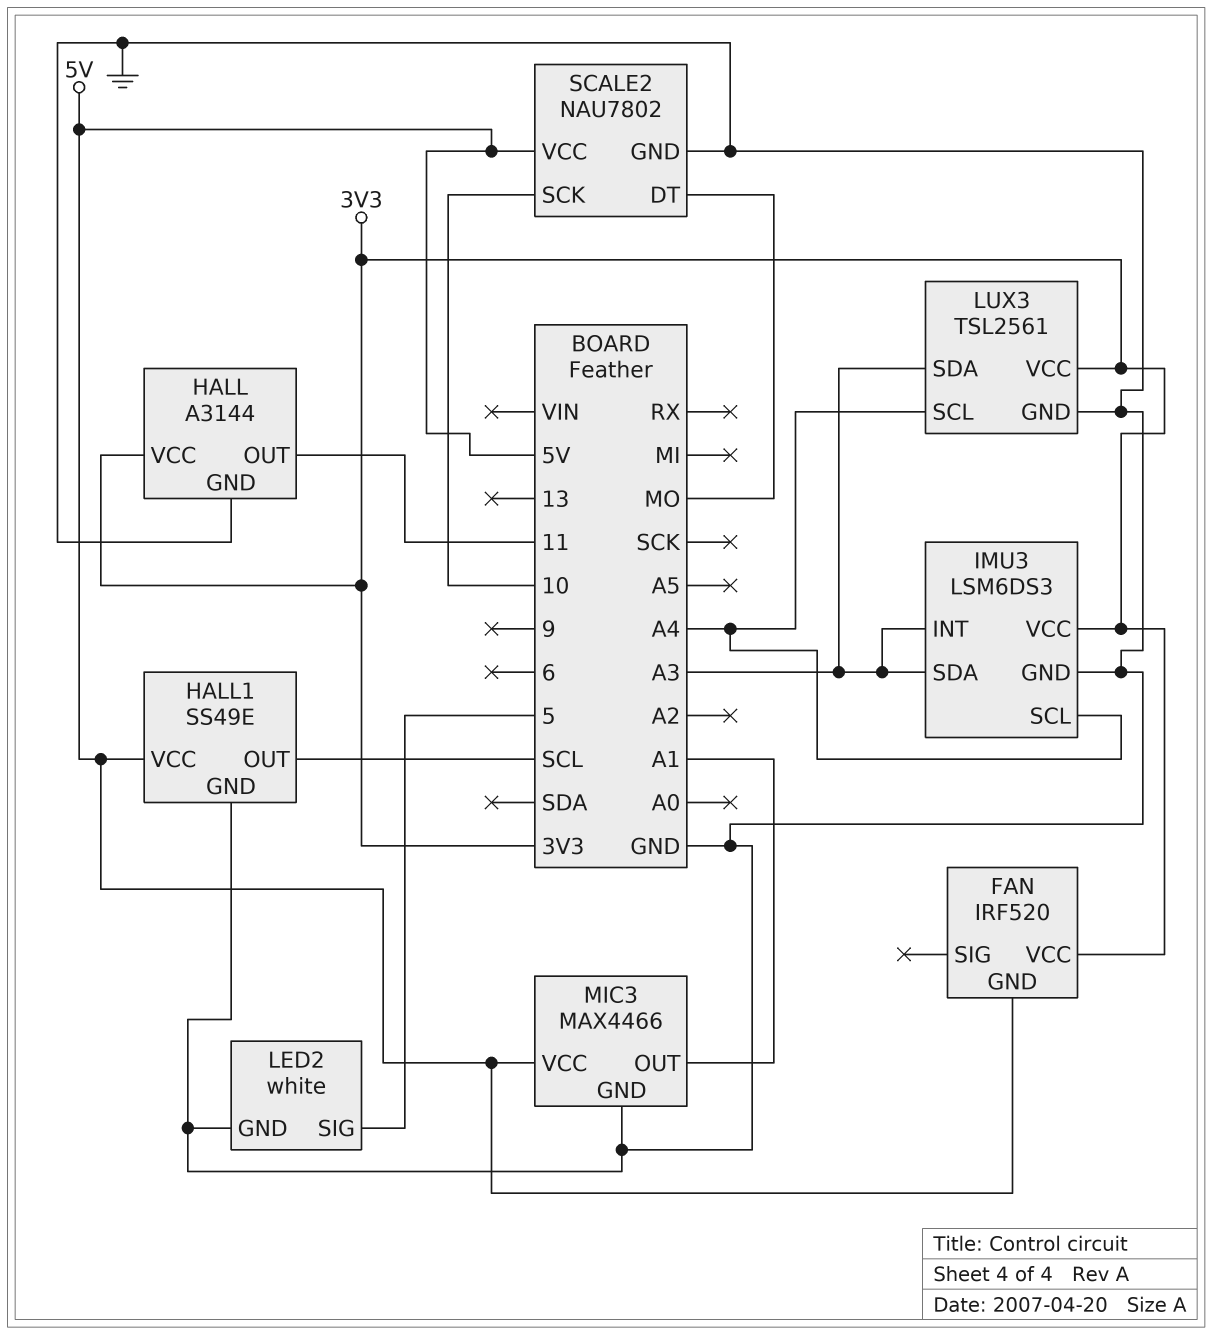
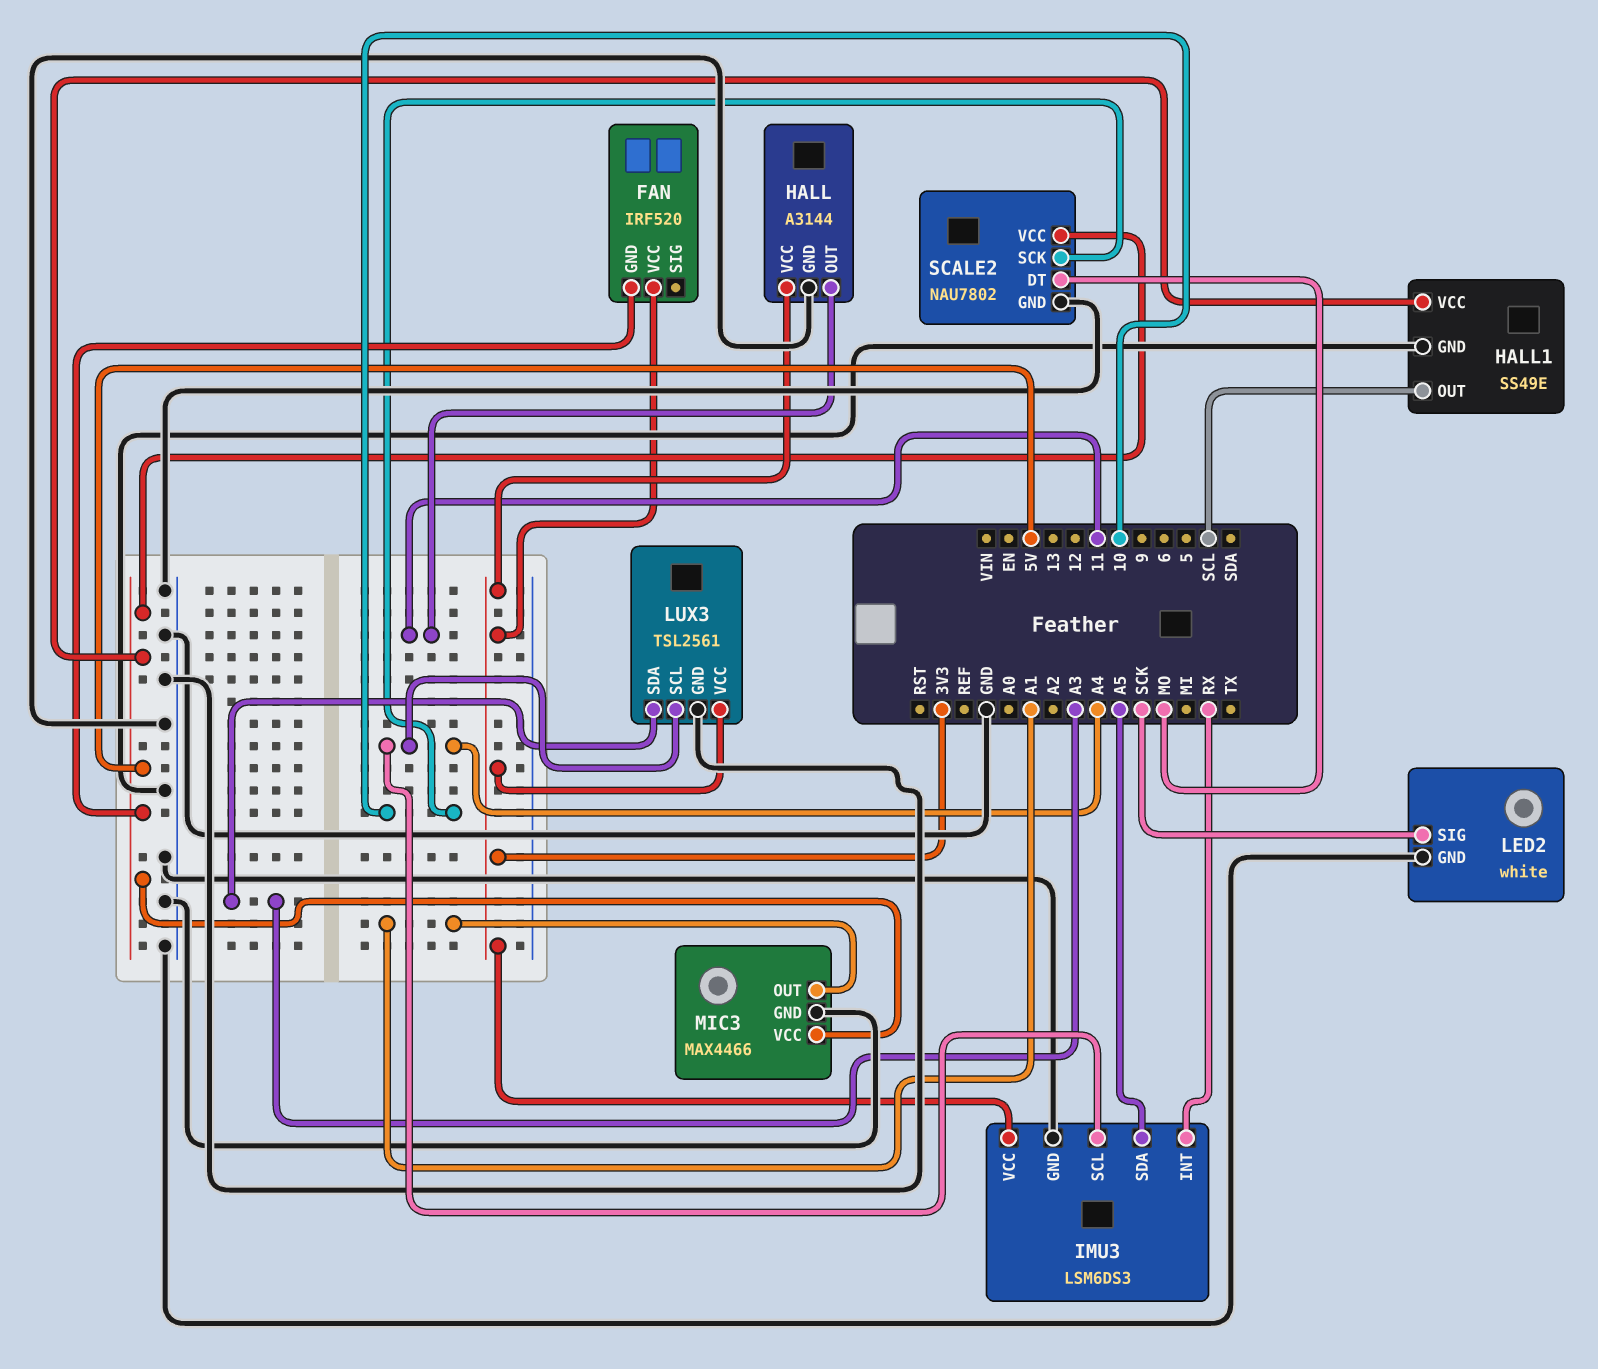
IMU3 pin INT: A3 -> RX
IMU3 pin SDA: A3 -> A5
LED2 pin SIG: 5 -> SCK

